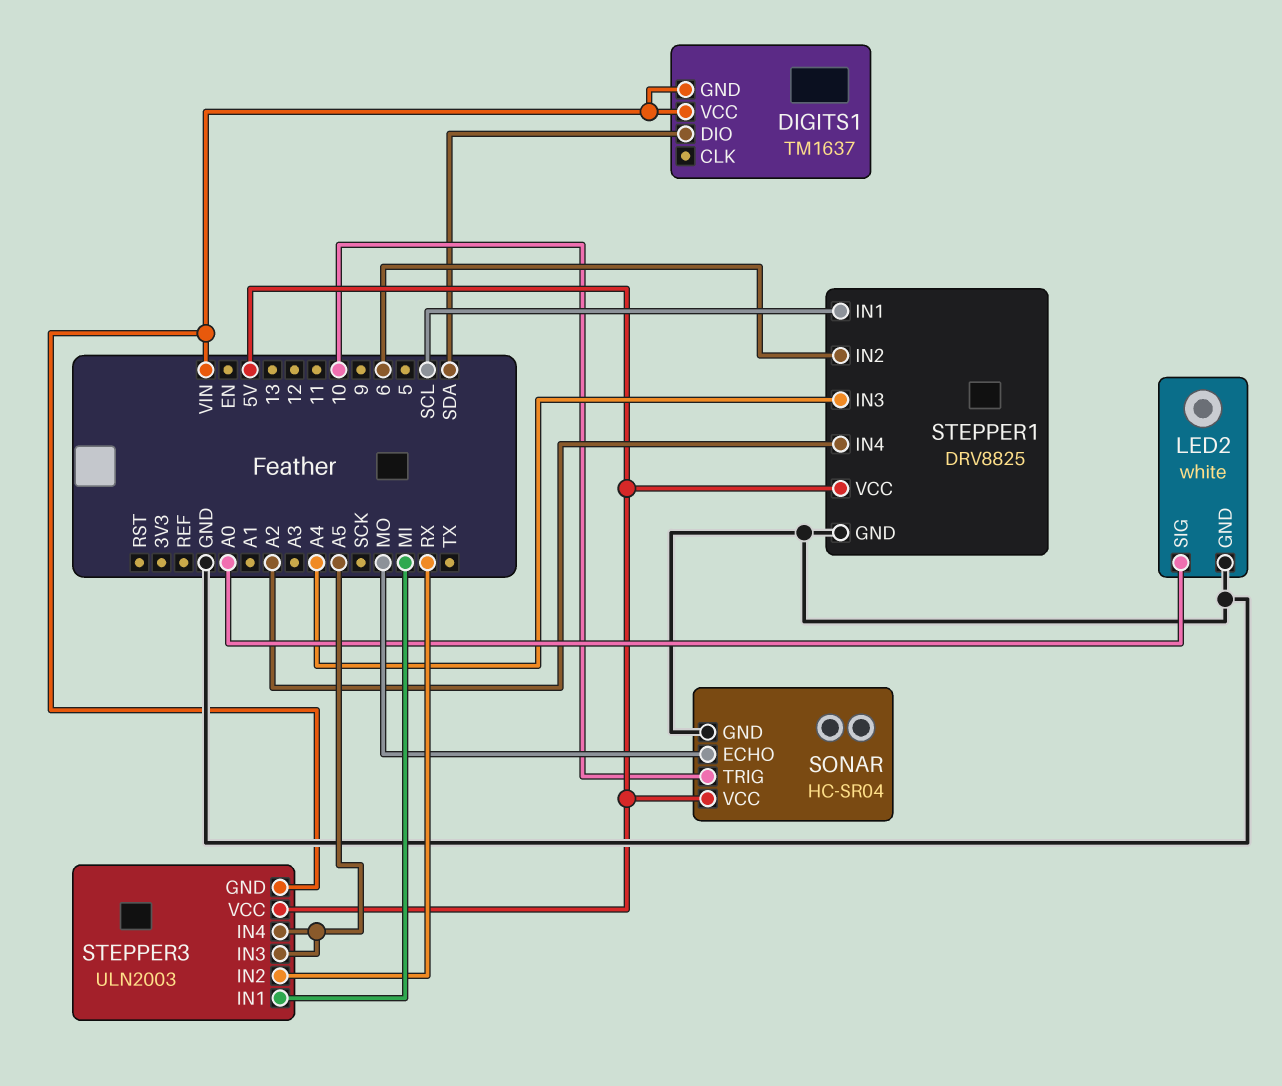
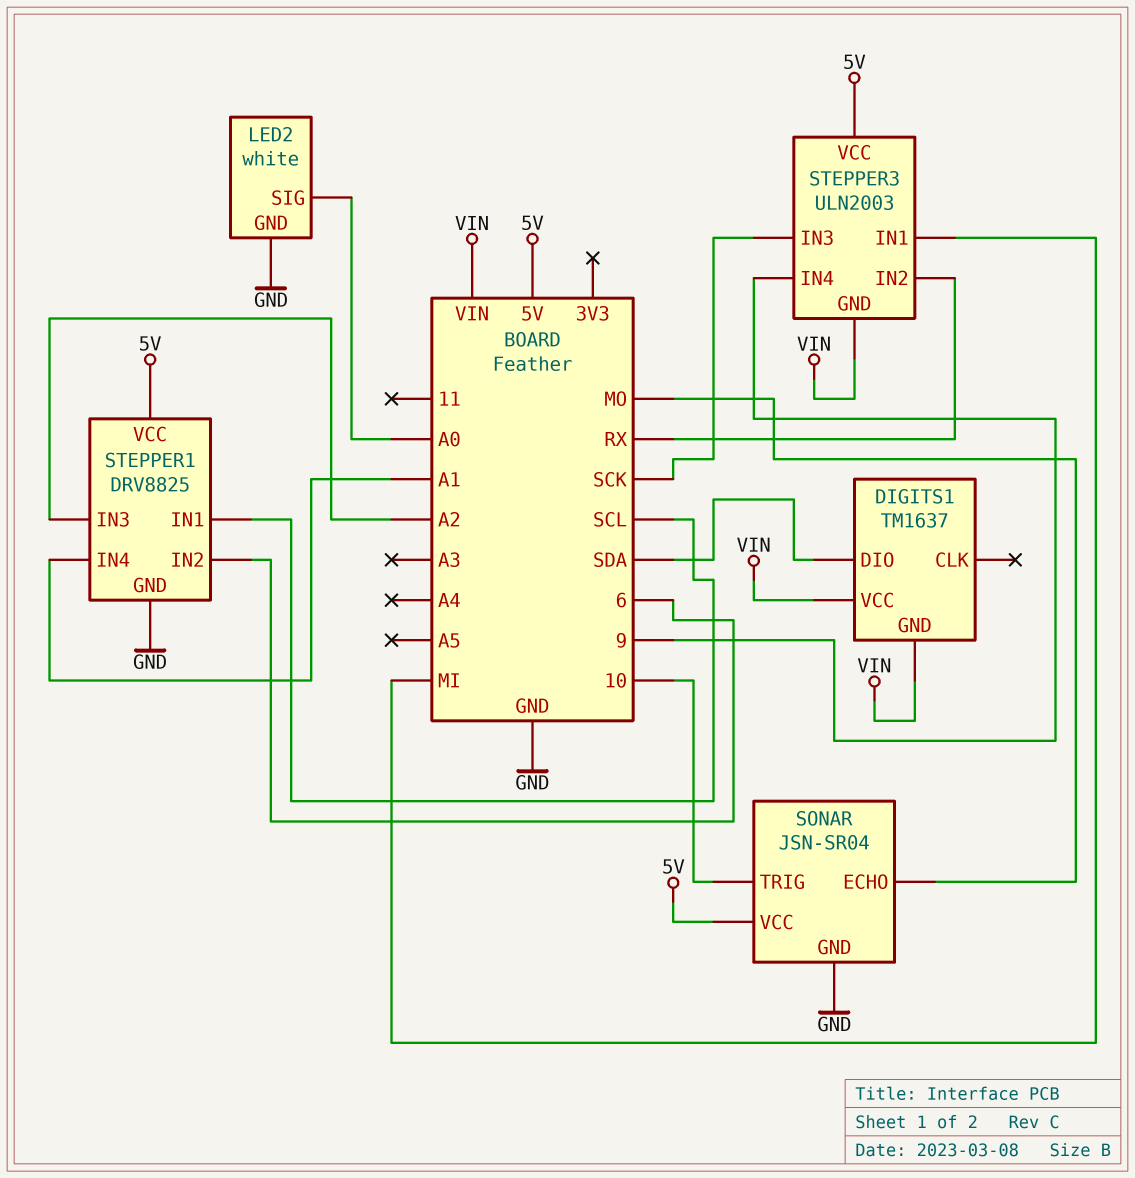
SONAR: HC-SR04 -> JSN-SR04
STEPPER1 pin IN3: A4 -> A2
STEPPER1 pin IN4: A2 -> A1
STEPPER3 pin IN3: A5 -> SCK
STEPPER3 pin IN4: A5 -> 9

